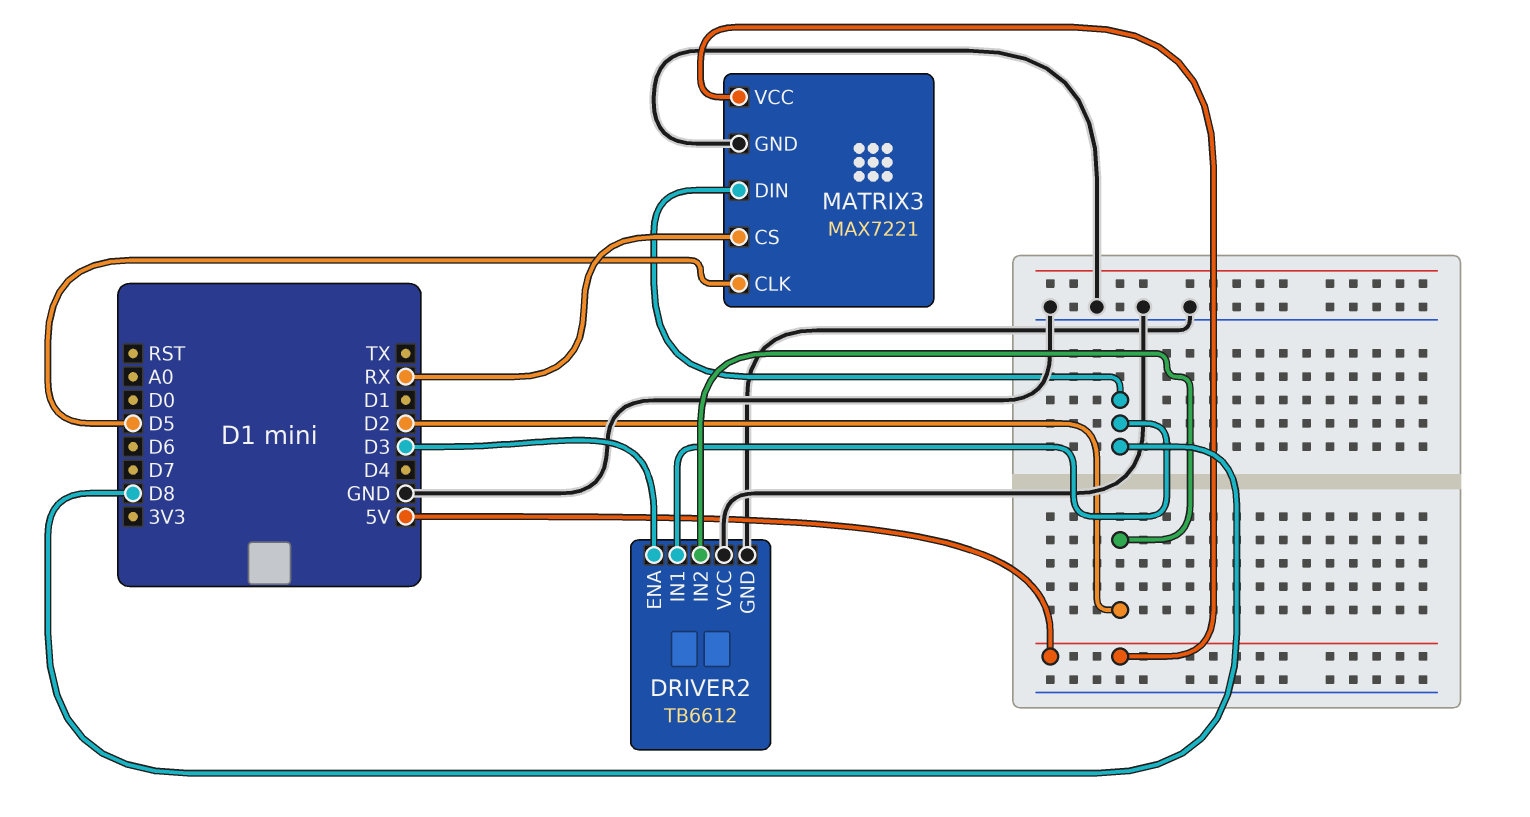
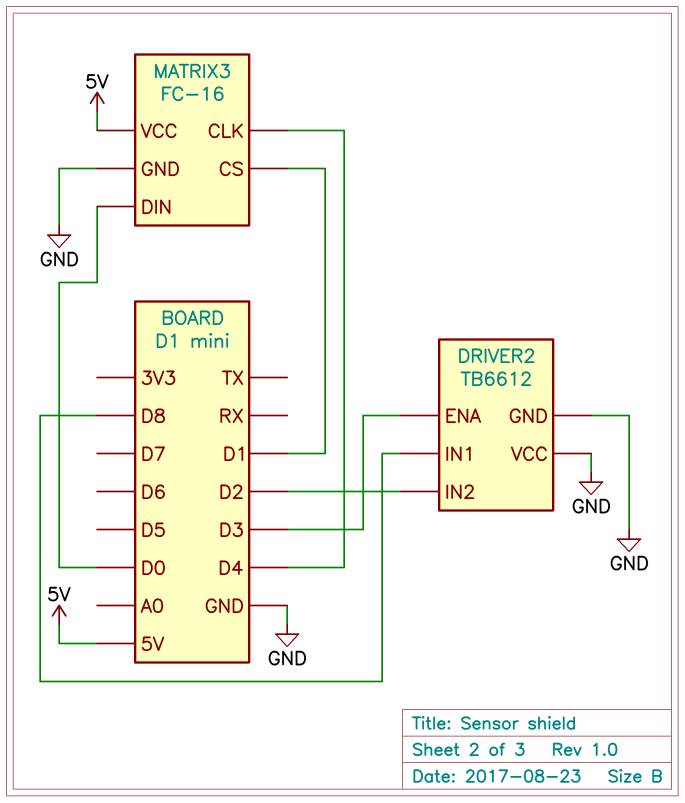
MATRIX3: MAX7221 -> FC-16
MATRIX3 pin CLK: D5 -> D4
MATRIX3 pin CS: RX -> D1
MATRIX3 pin DIN: D8 -> D0

